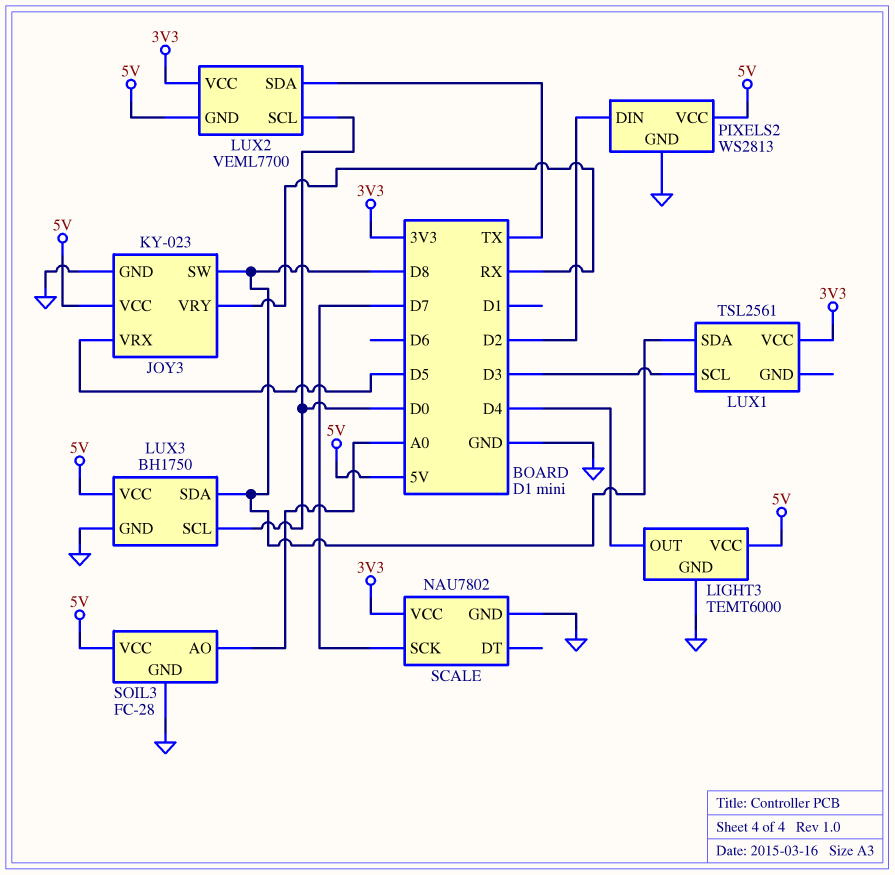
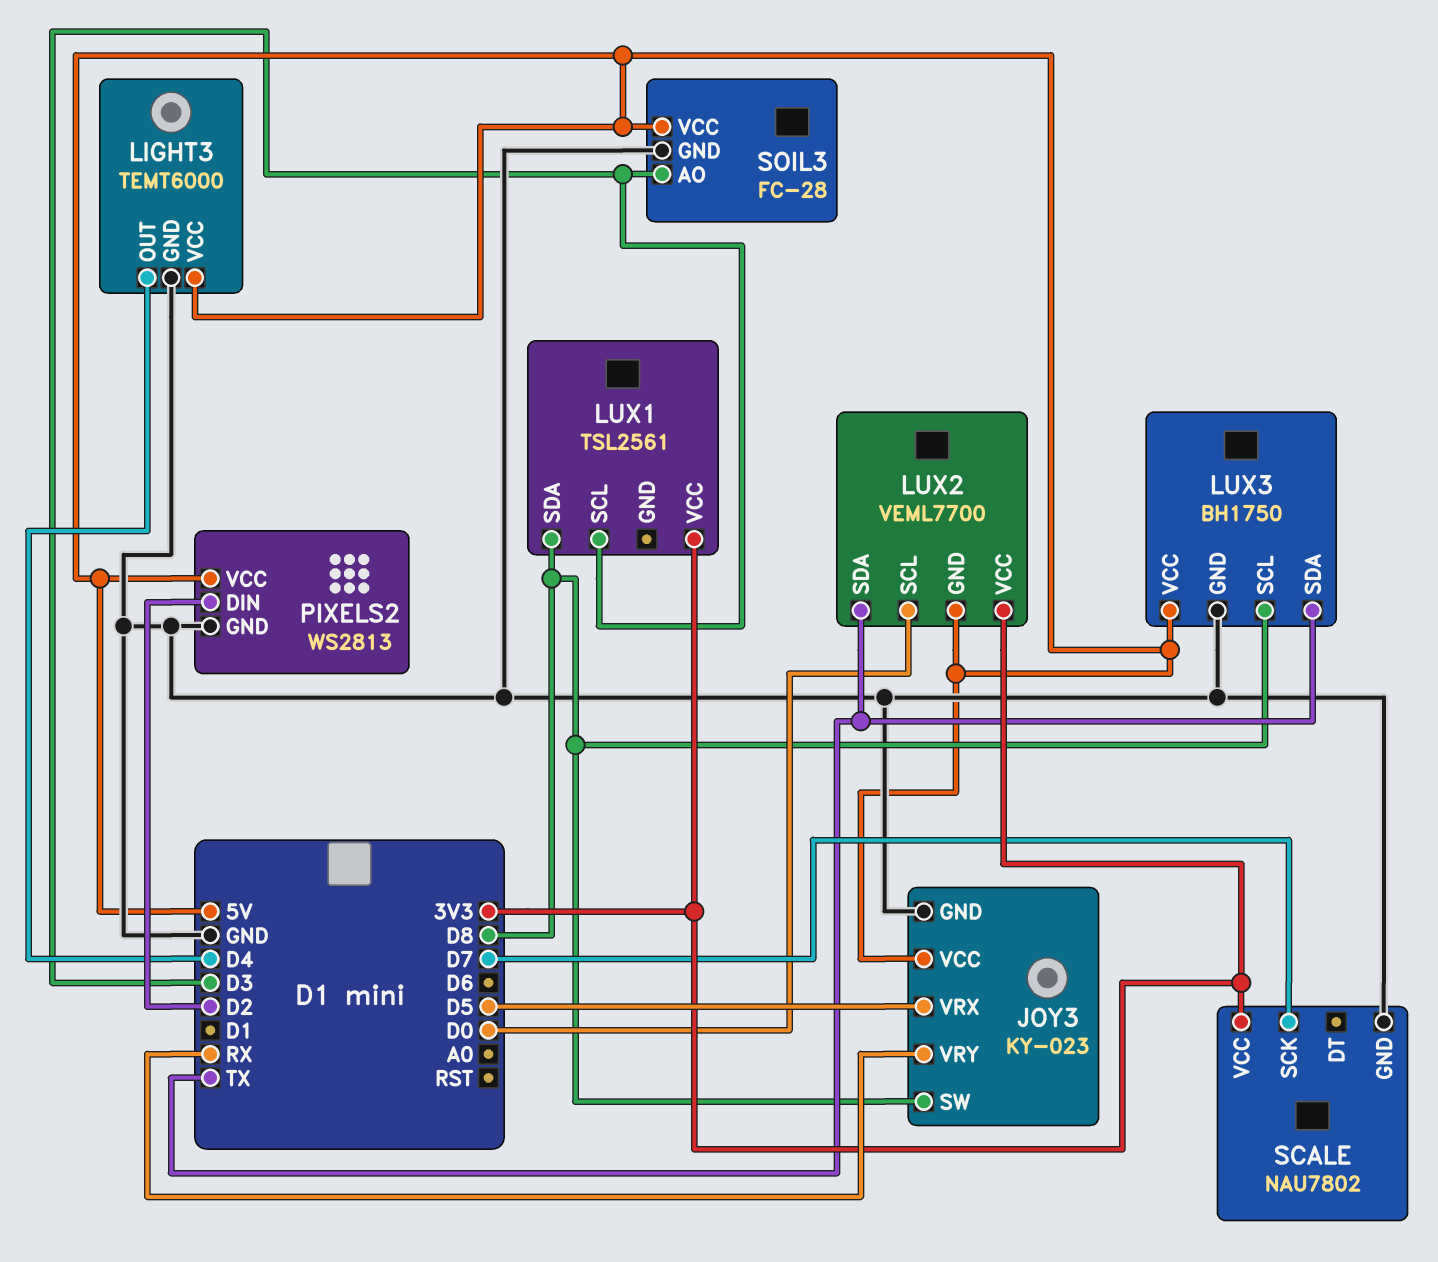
LUX3 pin SCL: D0 -> D8
LUX3 pin SDA: D8 -> TX
SOIL3 pin AO: A0 -> D3

